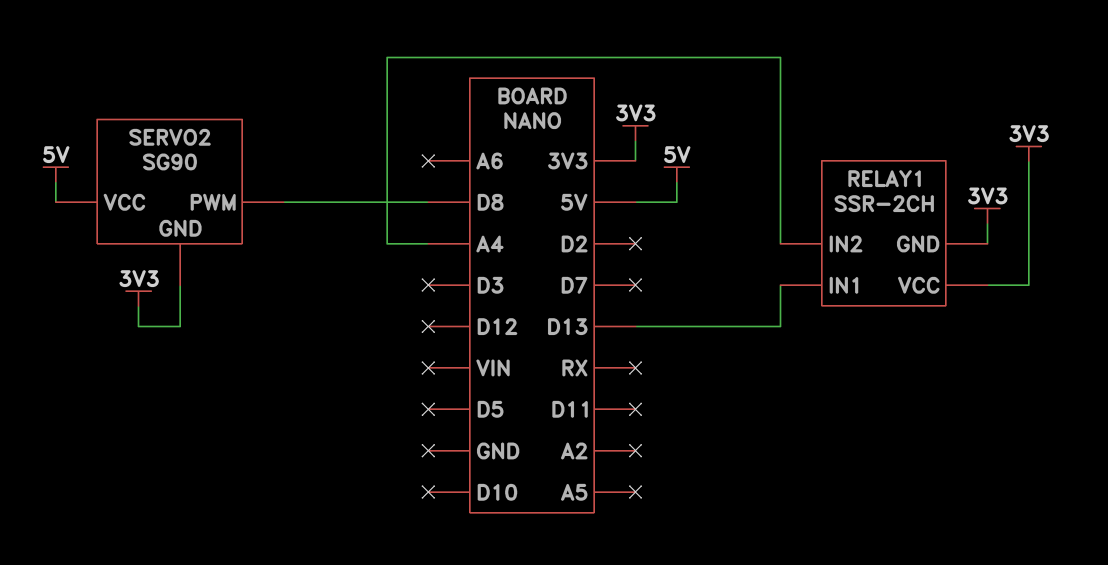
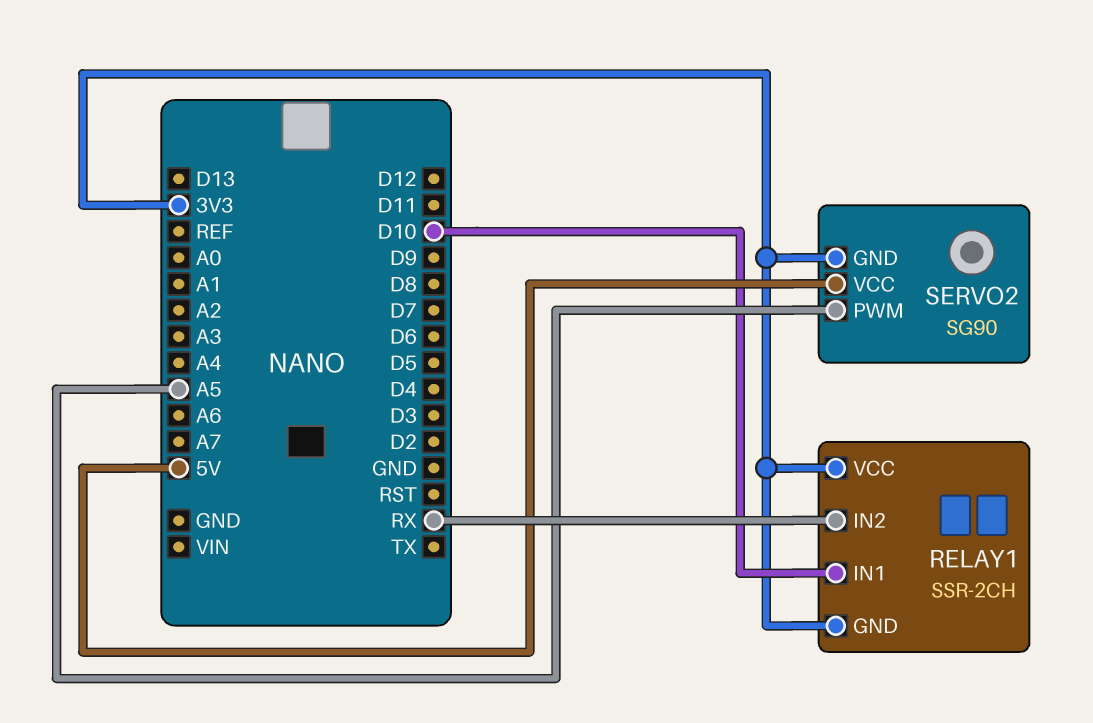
RELAY1 pin IN1: D13 -> D10
RELAY1 pin IN2: A4 -> RX
SERVO2 pin PWM: D8 -> A5

